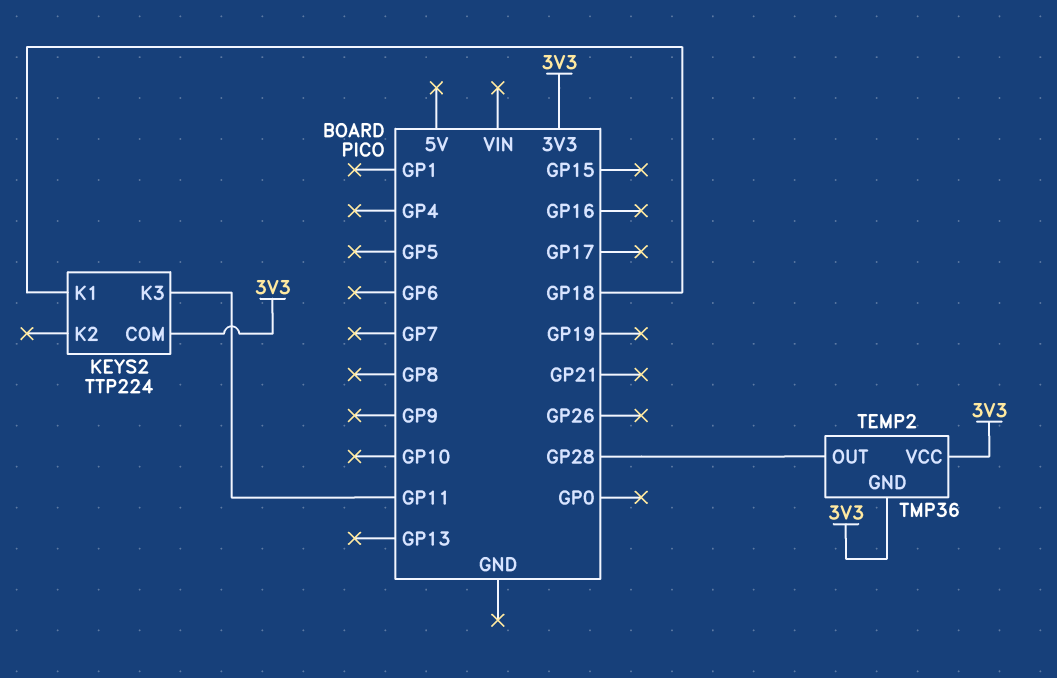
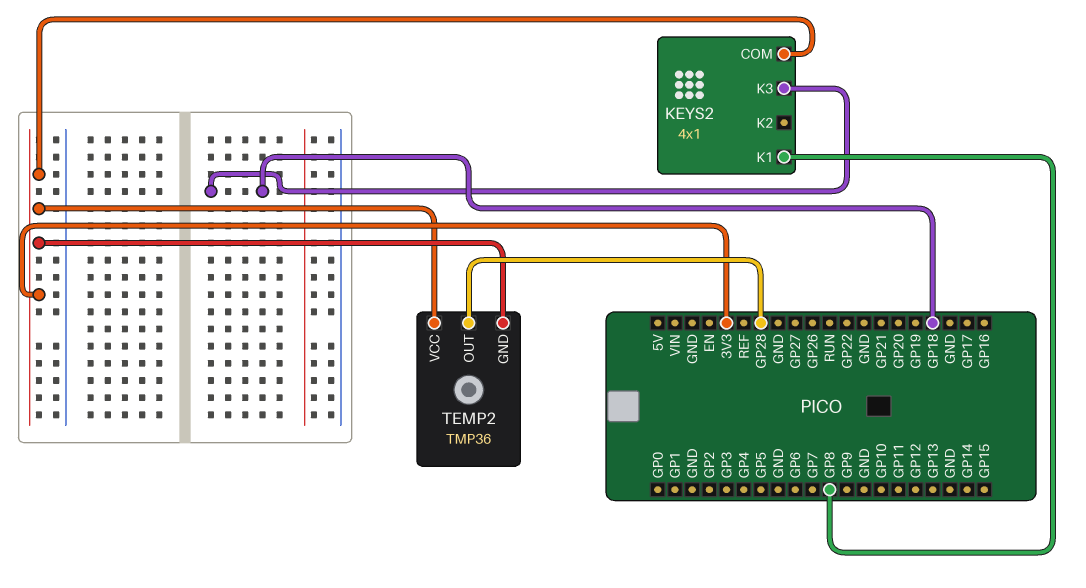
KEYS2: TTP224 -> 4x1
KEYS2 pin K1: GP18 -> GP8
KEYS2 pin K3: GP11 -> GP18

